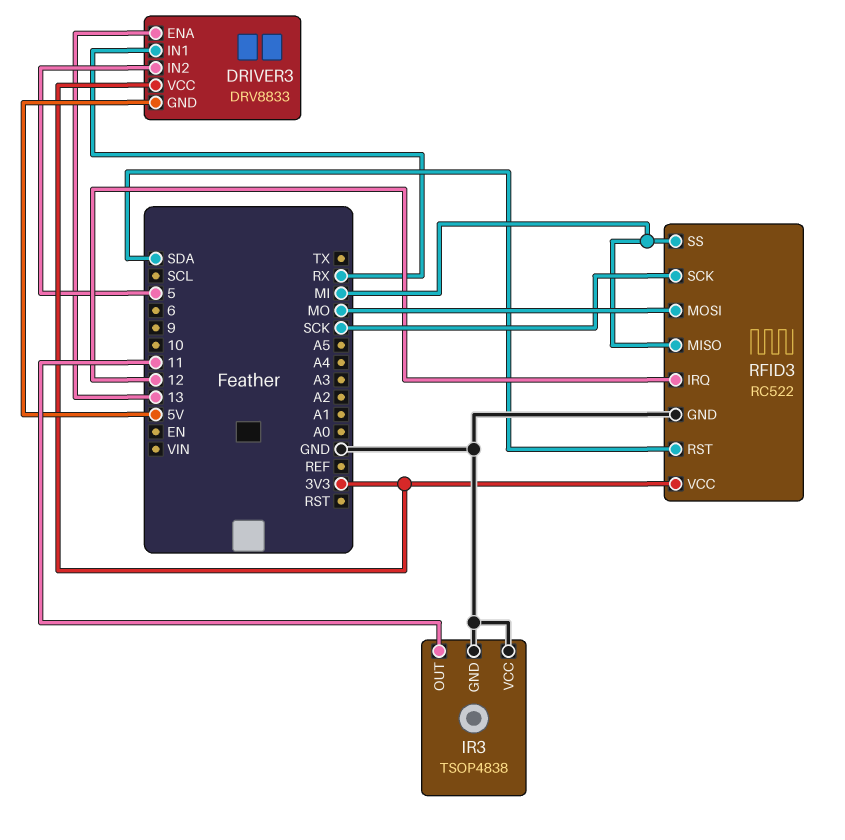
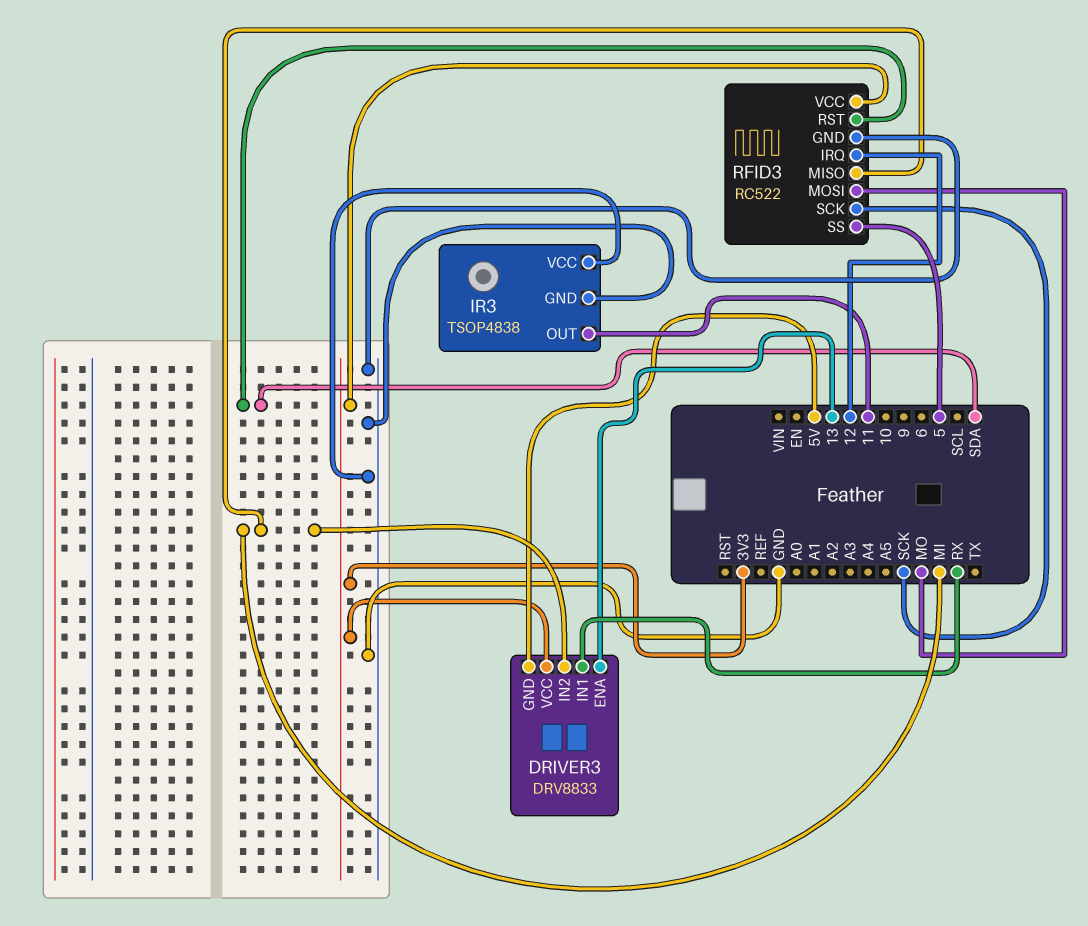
DRIVER3 pin IN2: 5 -> MI
RFID3 pin SS: MI -> 5

